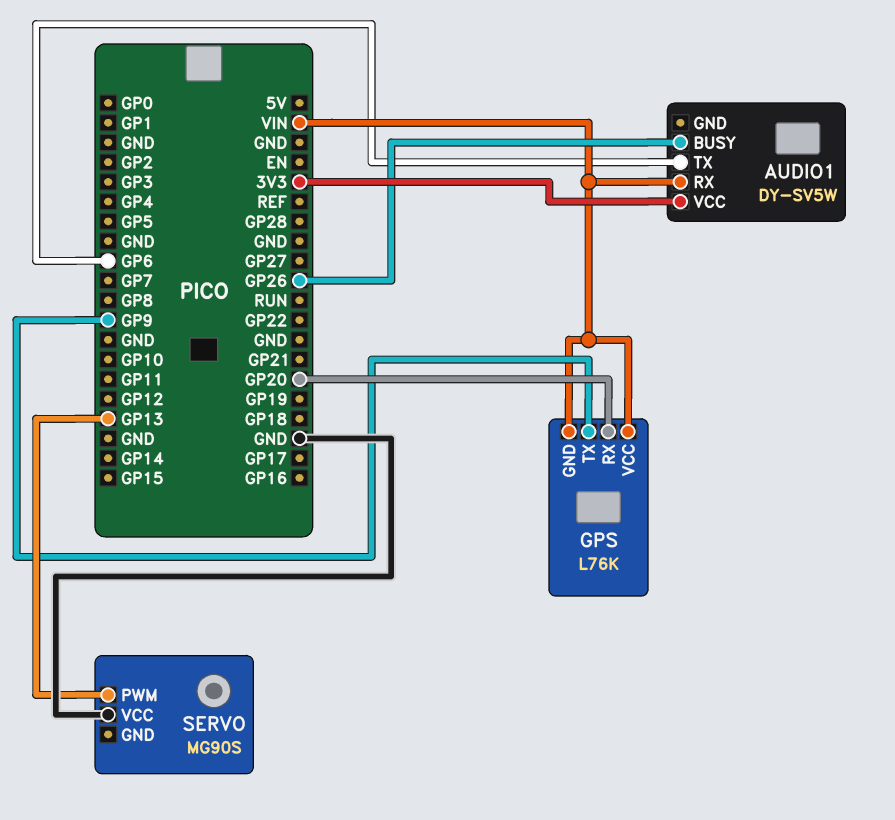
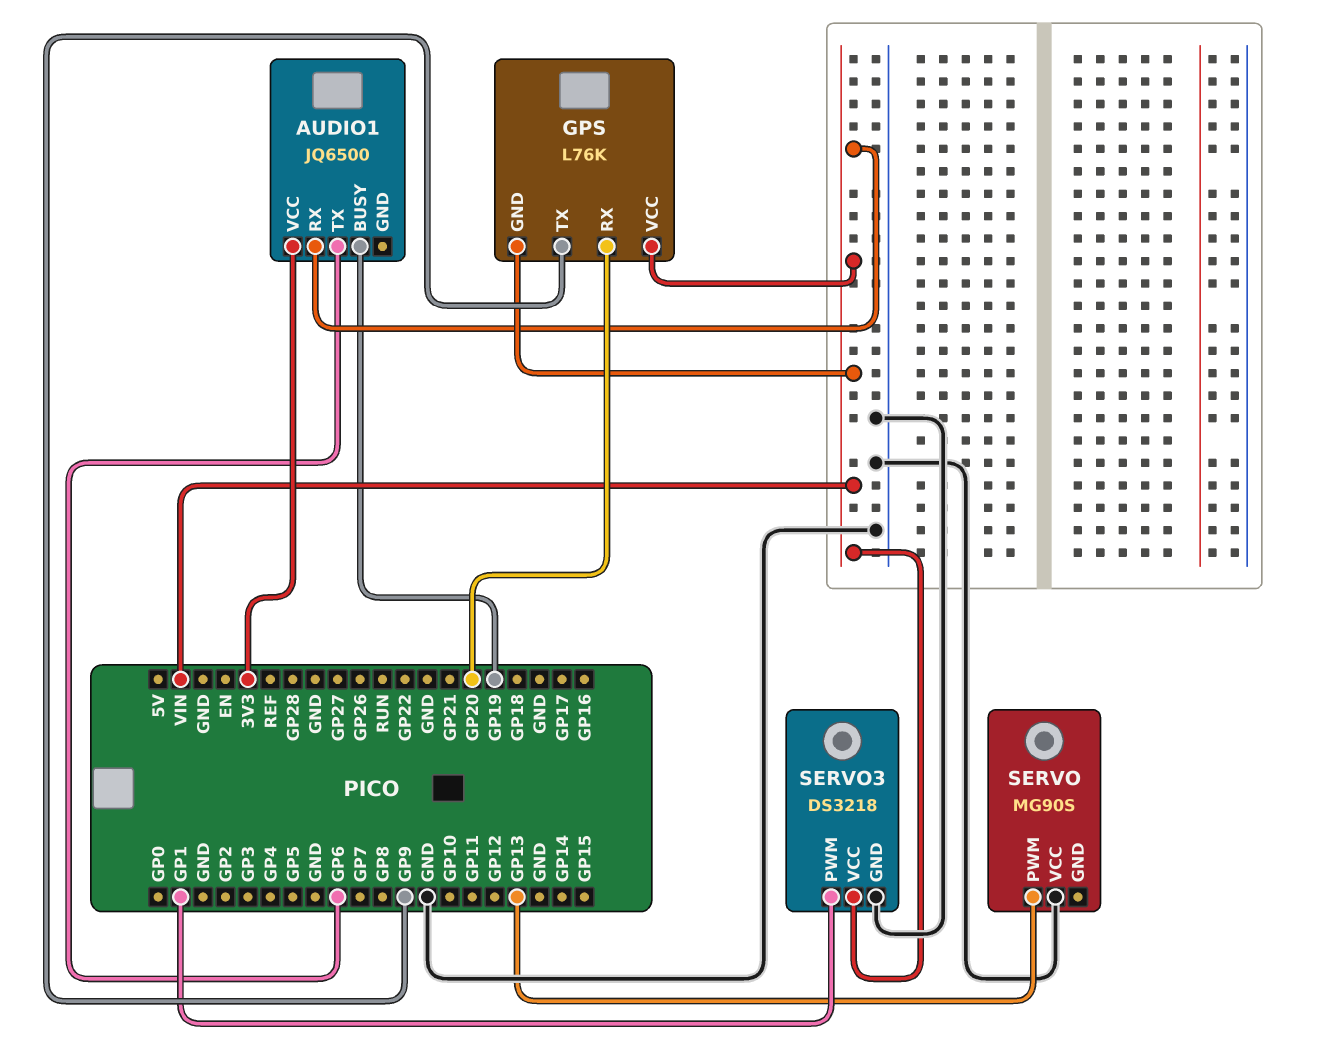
AUDIO1: DY-SV5W -> JQ6500
AUDIO1 pin BUSY: GP26 -> GP19
SERVO3: none -> DS3218
SERVO3 pin GND: none -> GND
SERVO3 pin PWM: none -> GP1
SERVO3 pin VCC: none -> VIN

